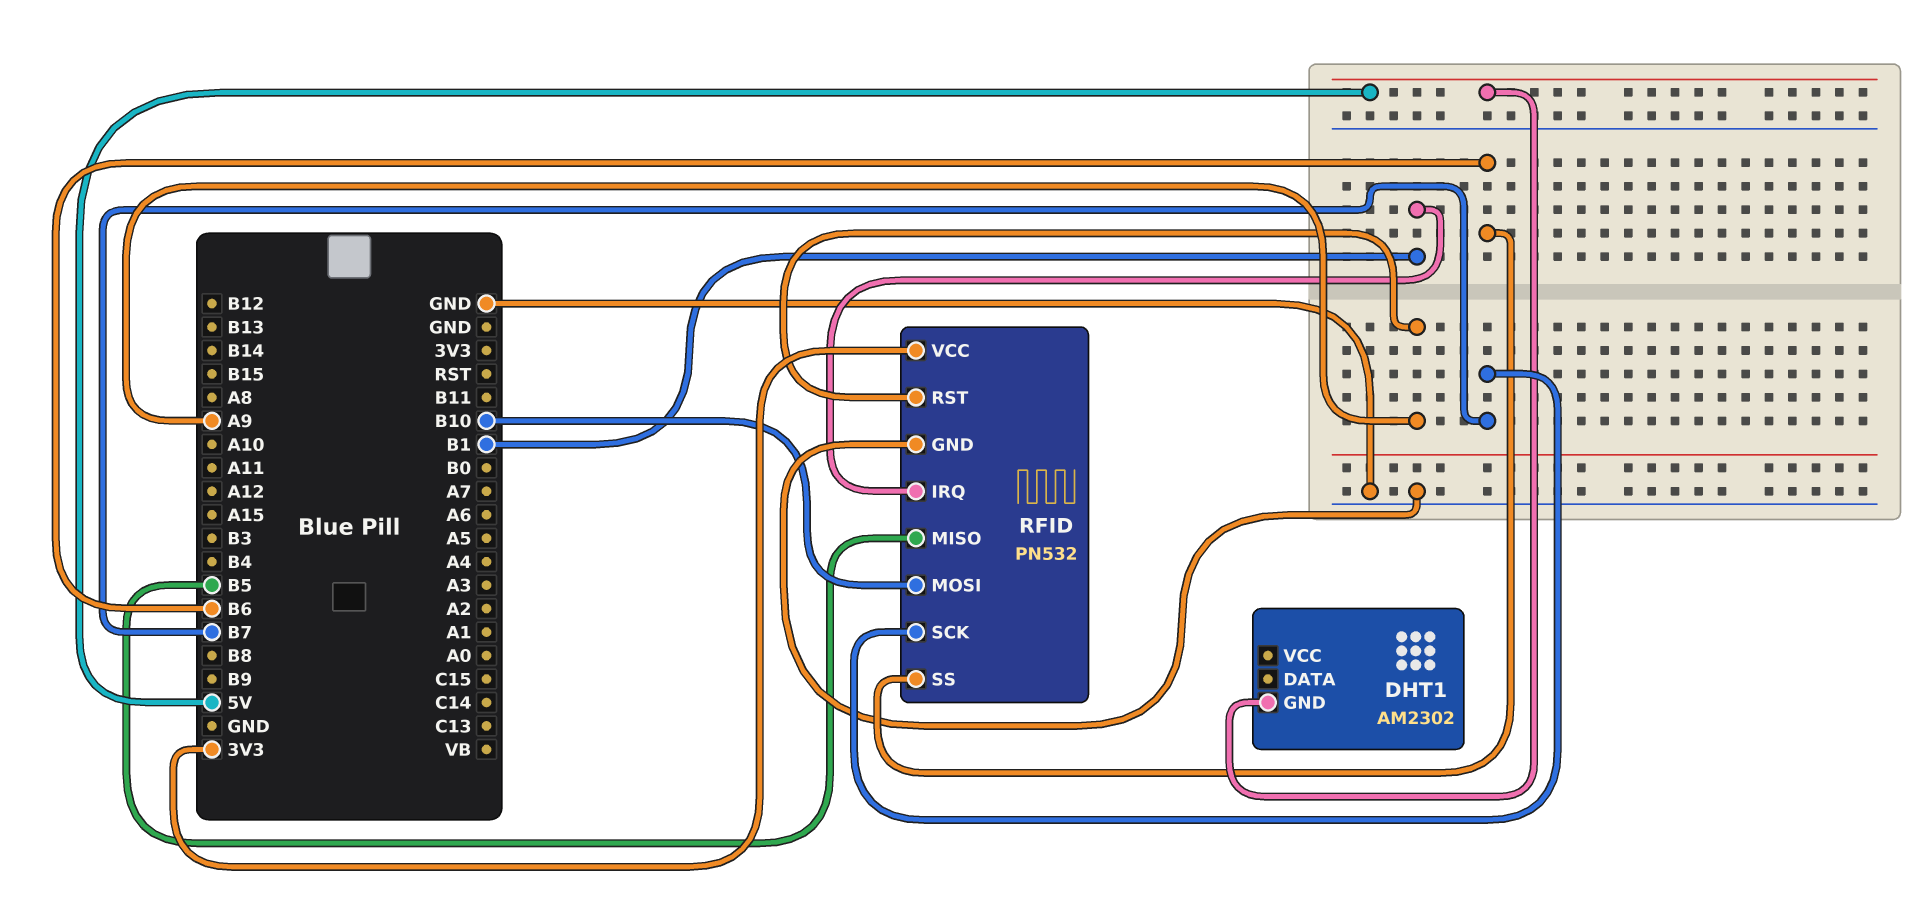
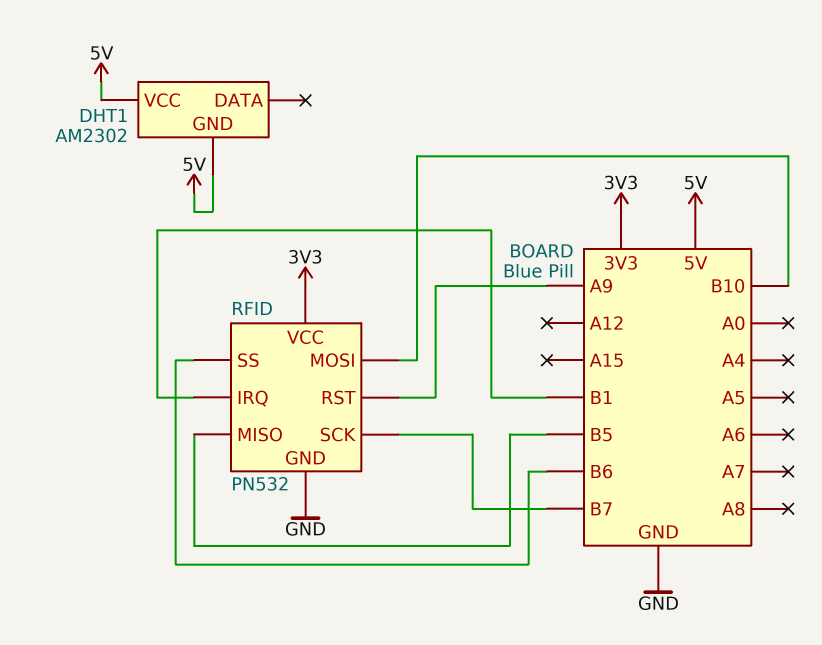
DHT1 pin VCC: none -> 5V

